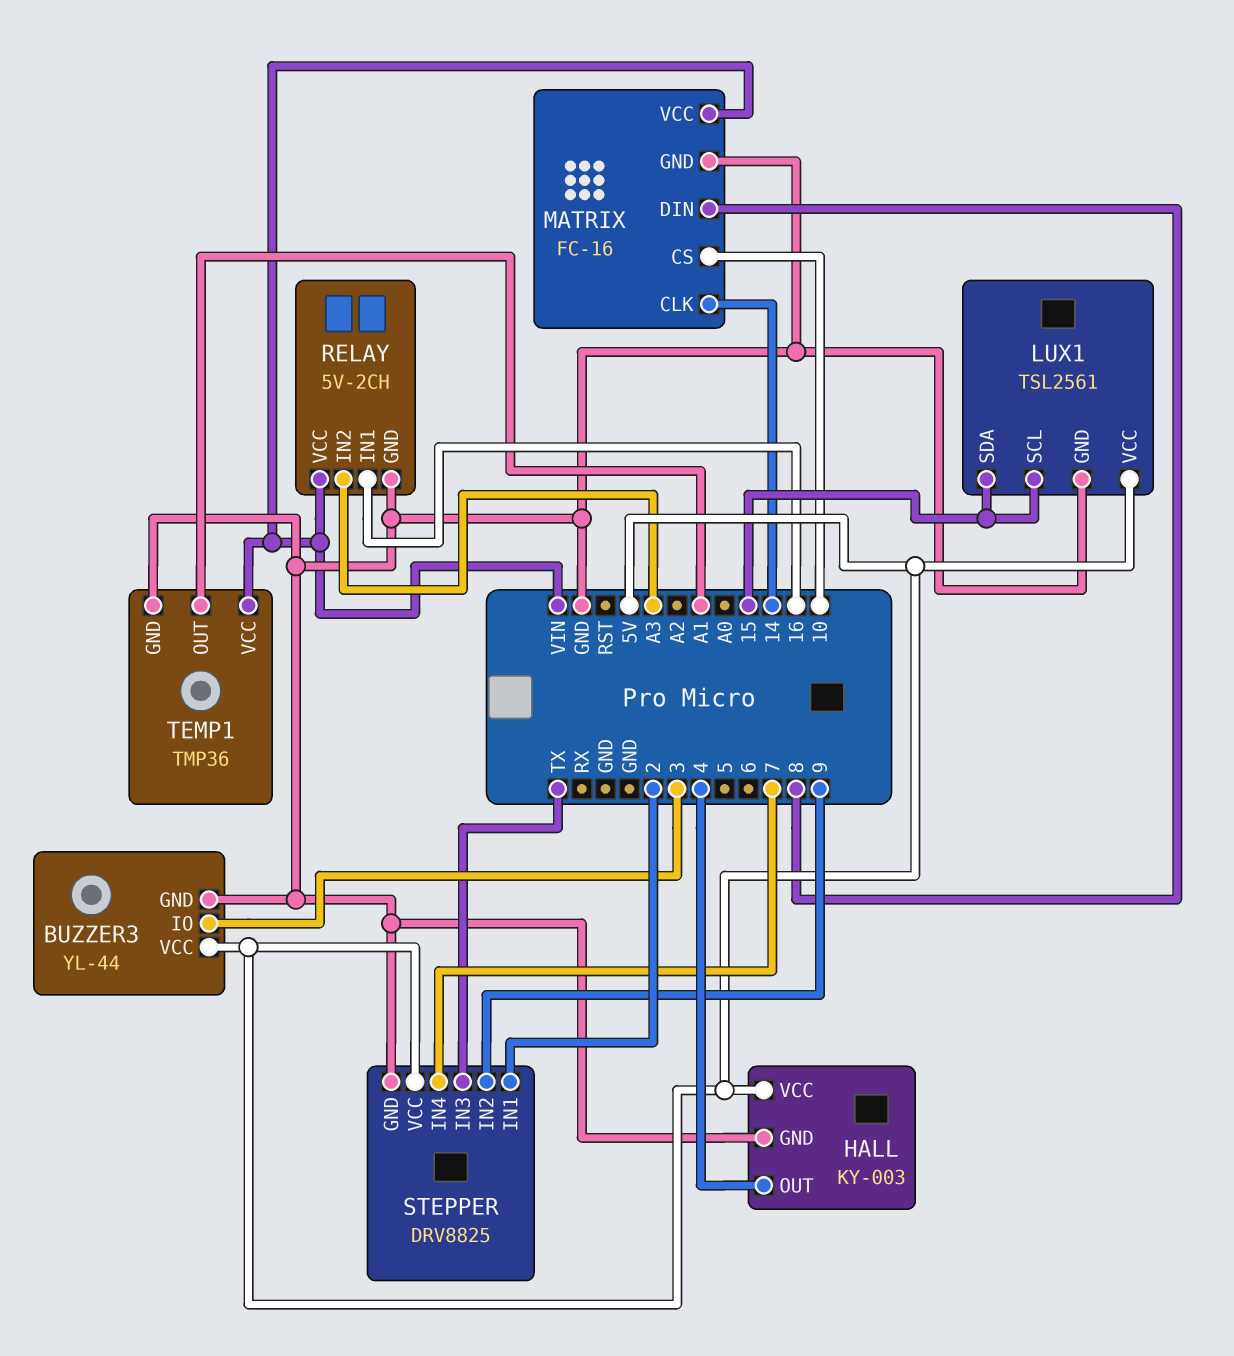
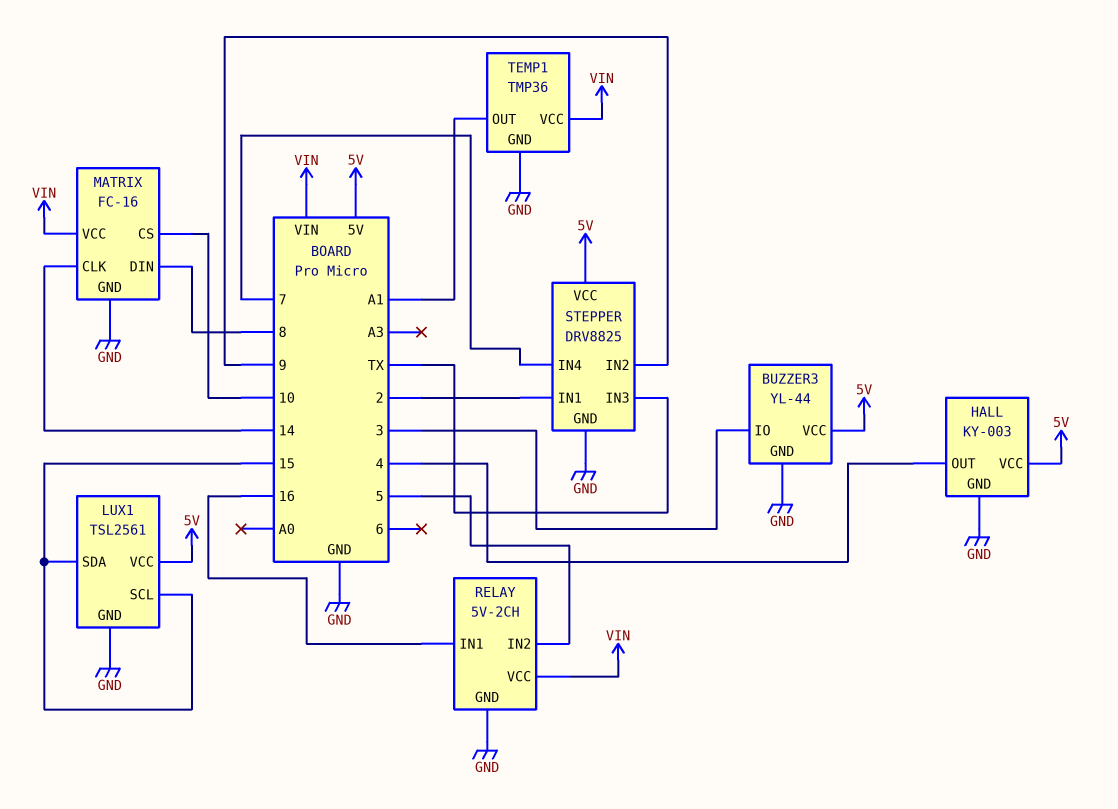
RELAY pin IN2: A3 -> 5

